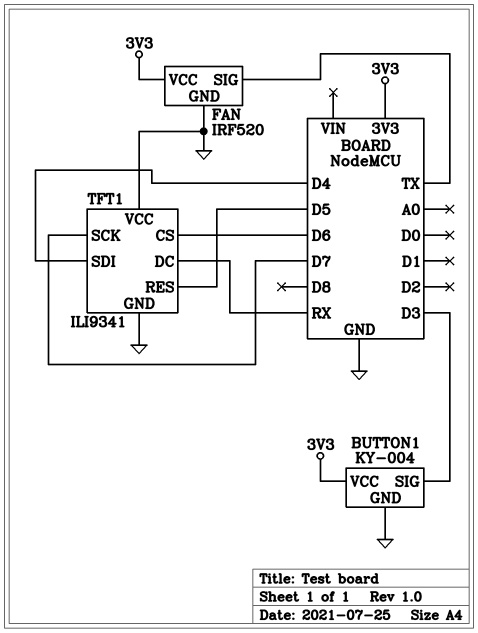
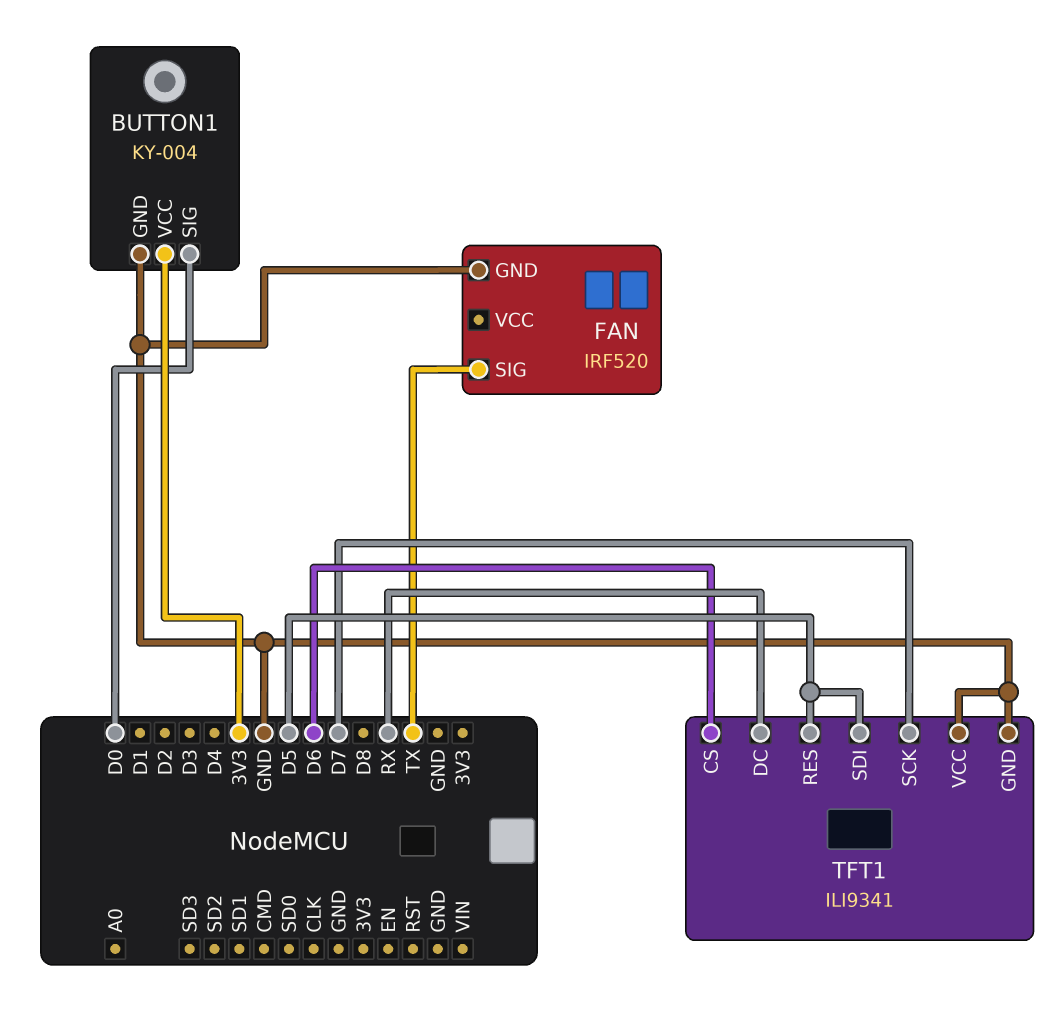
BUTTON1 pin SIG: D3 -> D0
FAN pin VCC: 3V3 -> none
TFT1 pin SDI: D4 -> D5

